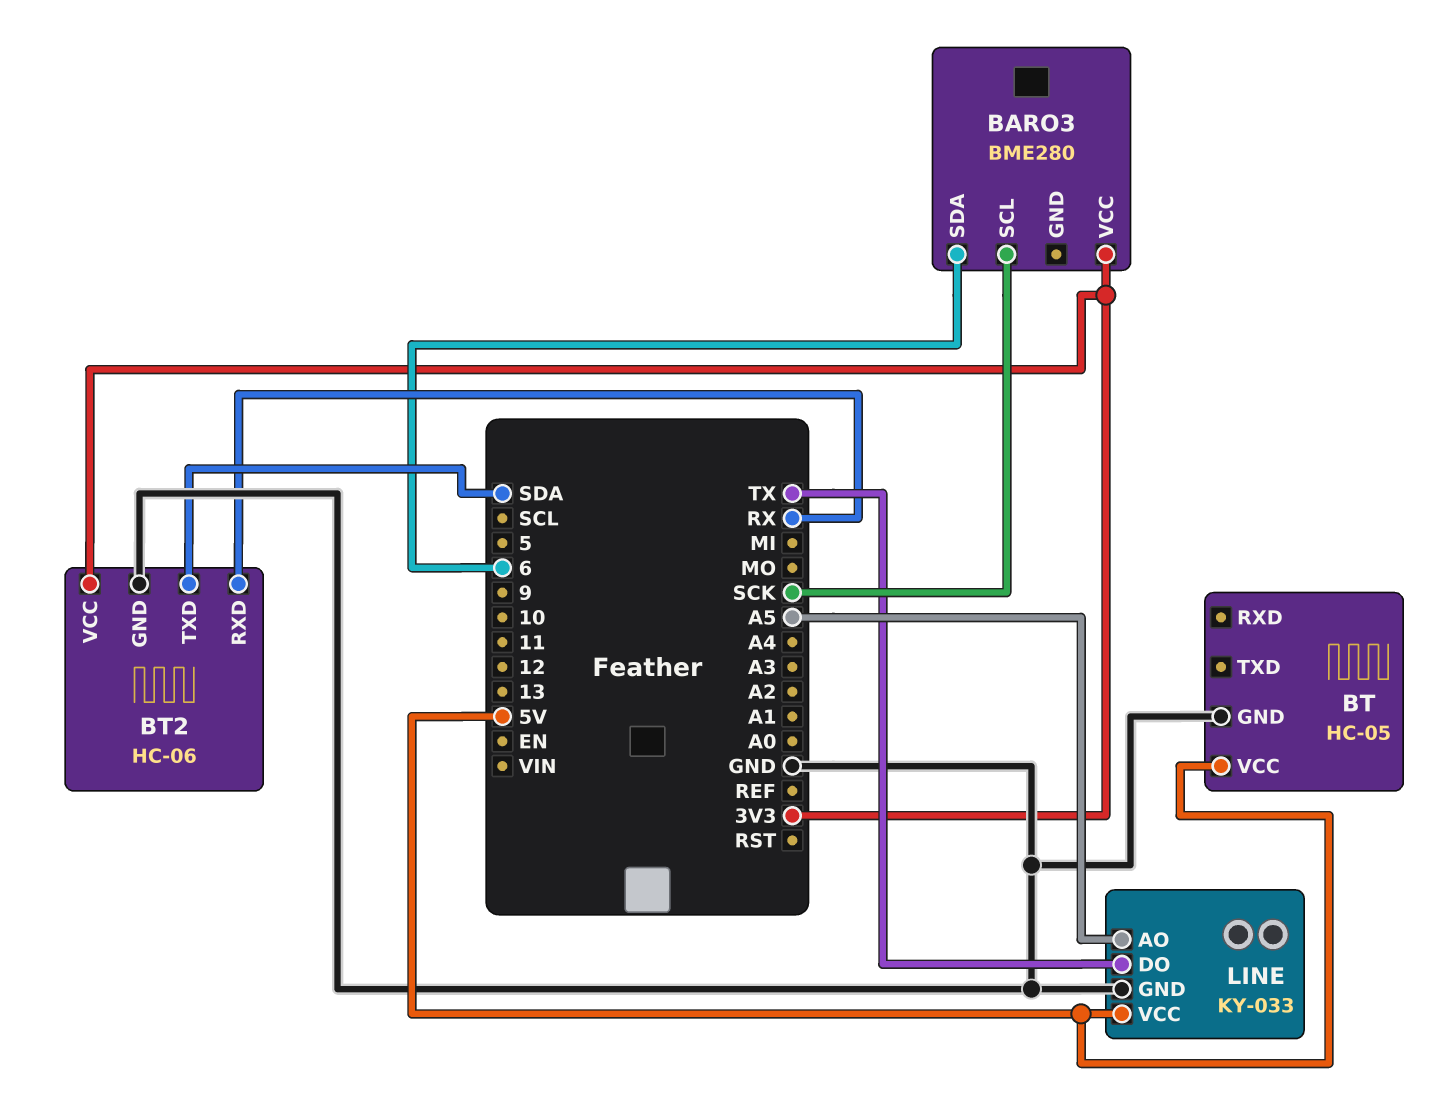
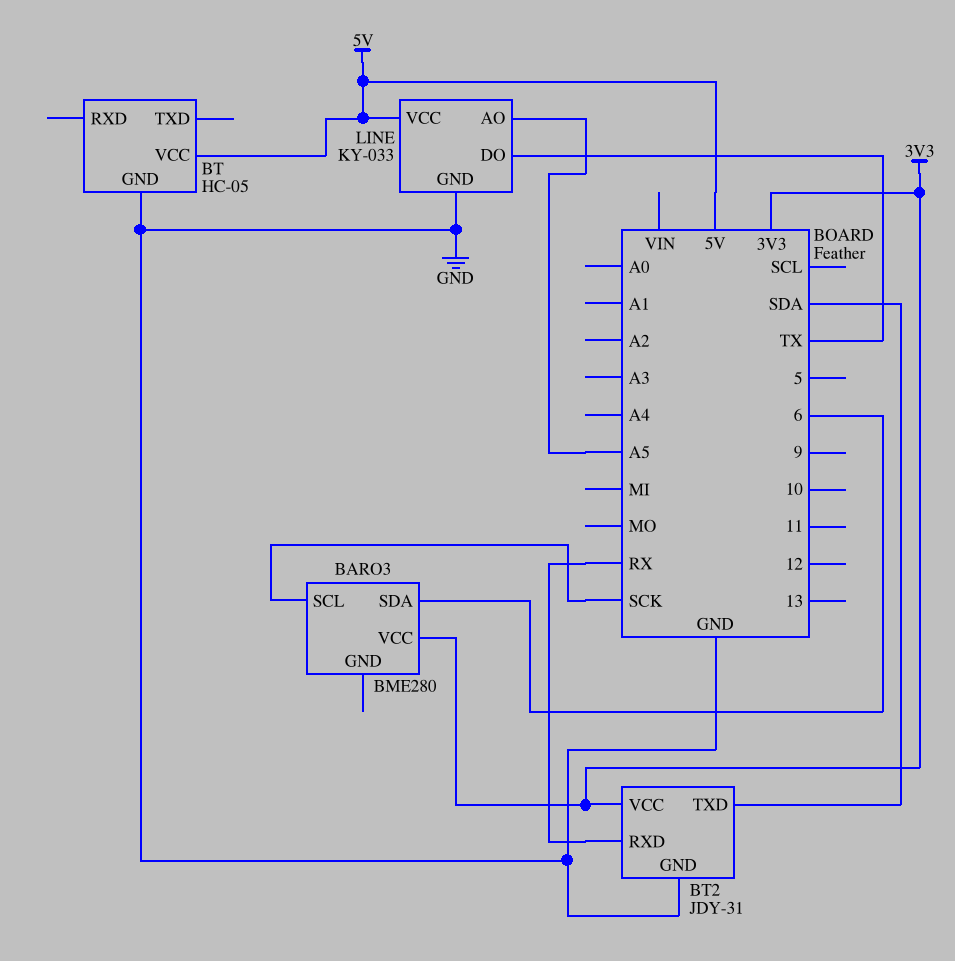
BT2: HC-06 -> JDY-31

